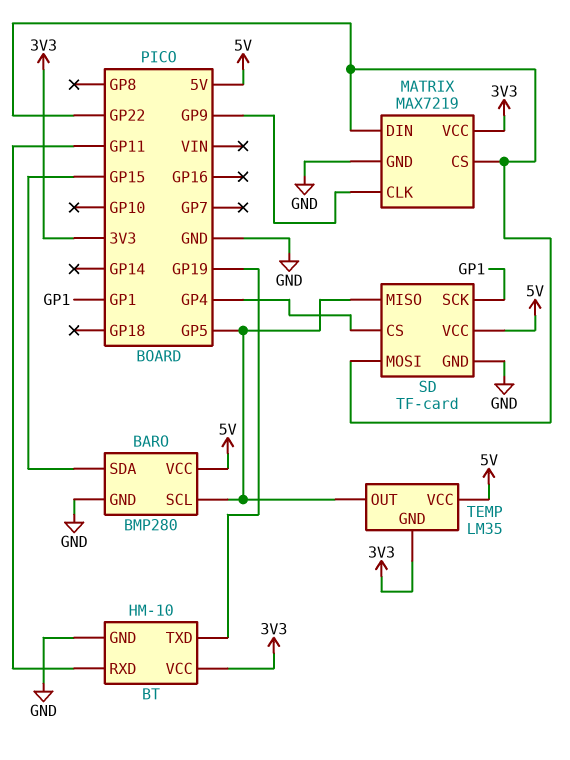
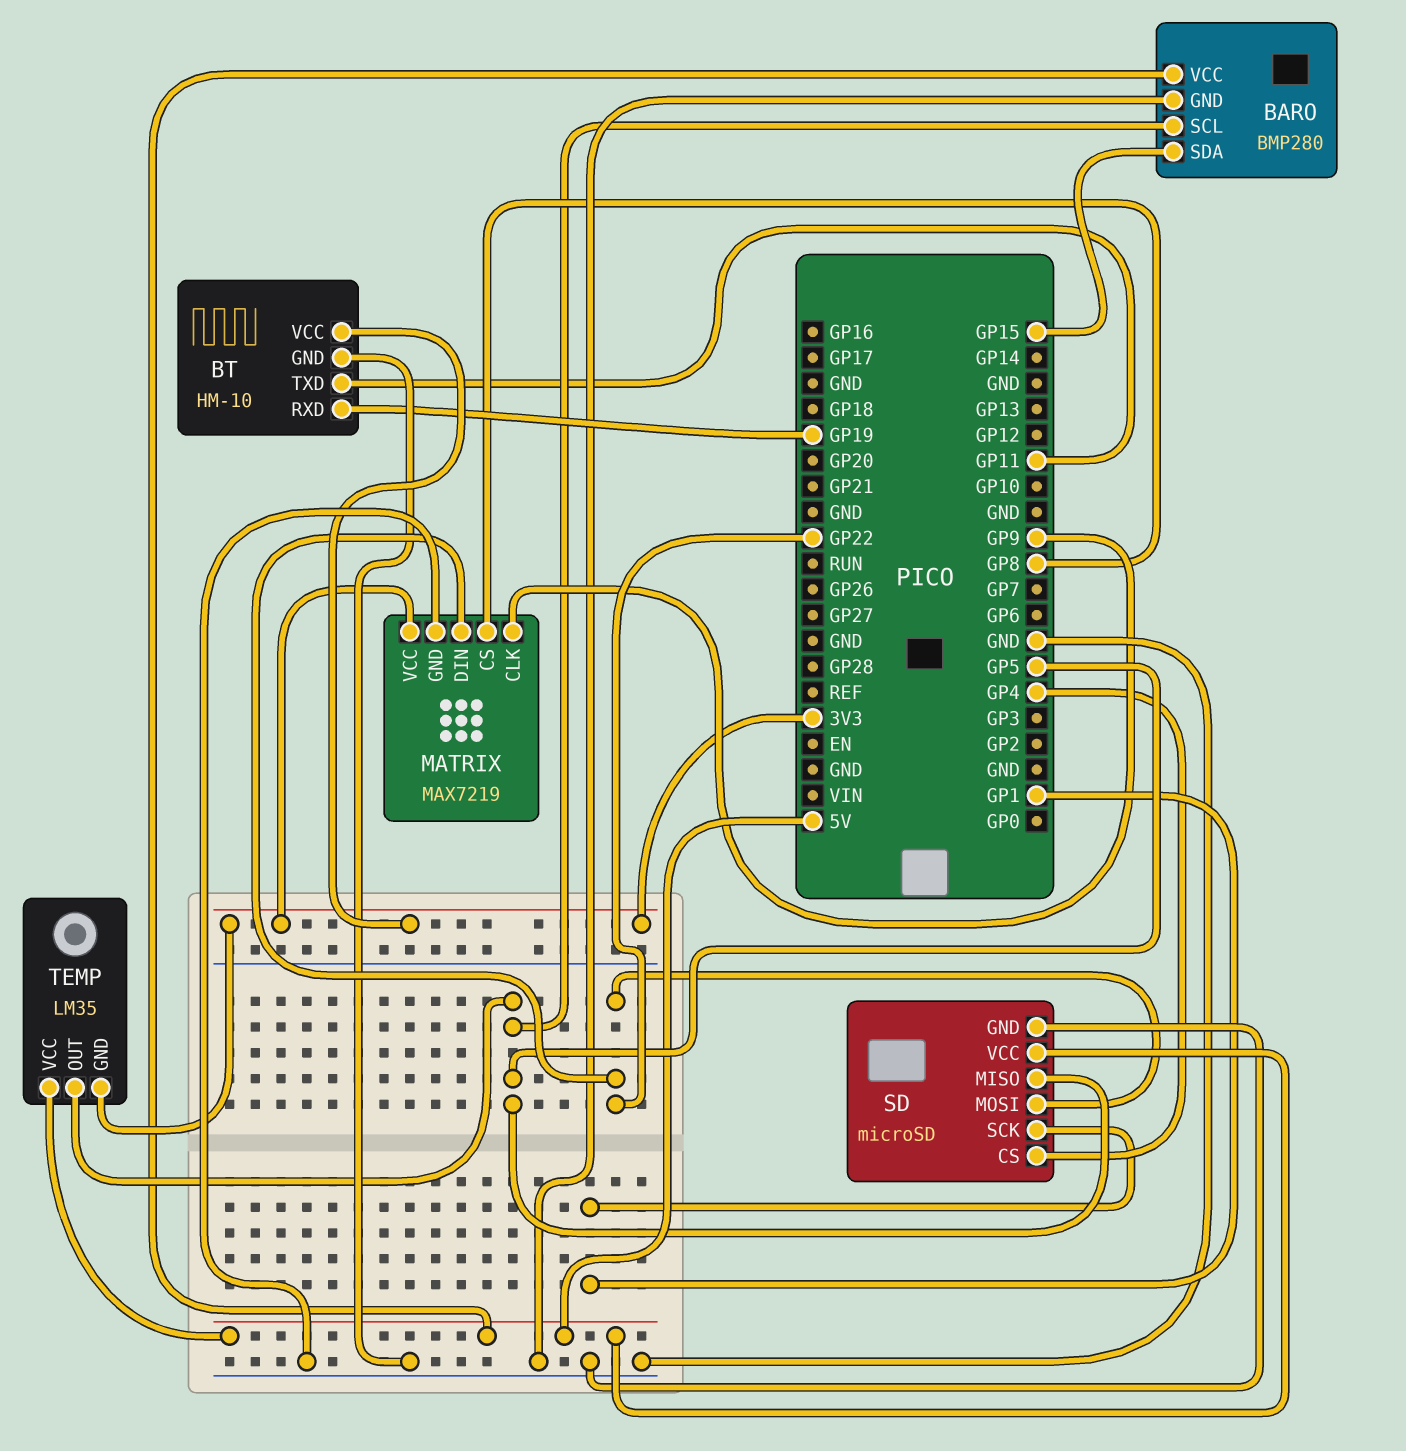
BT pin RXD: GP11 -> GP19
BT pin TXD: GP19 -> GP11
MATRIX pin CS: GP22 -> GP8
SD: TF-card -> microSD

